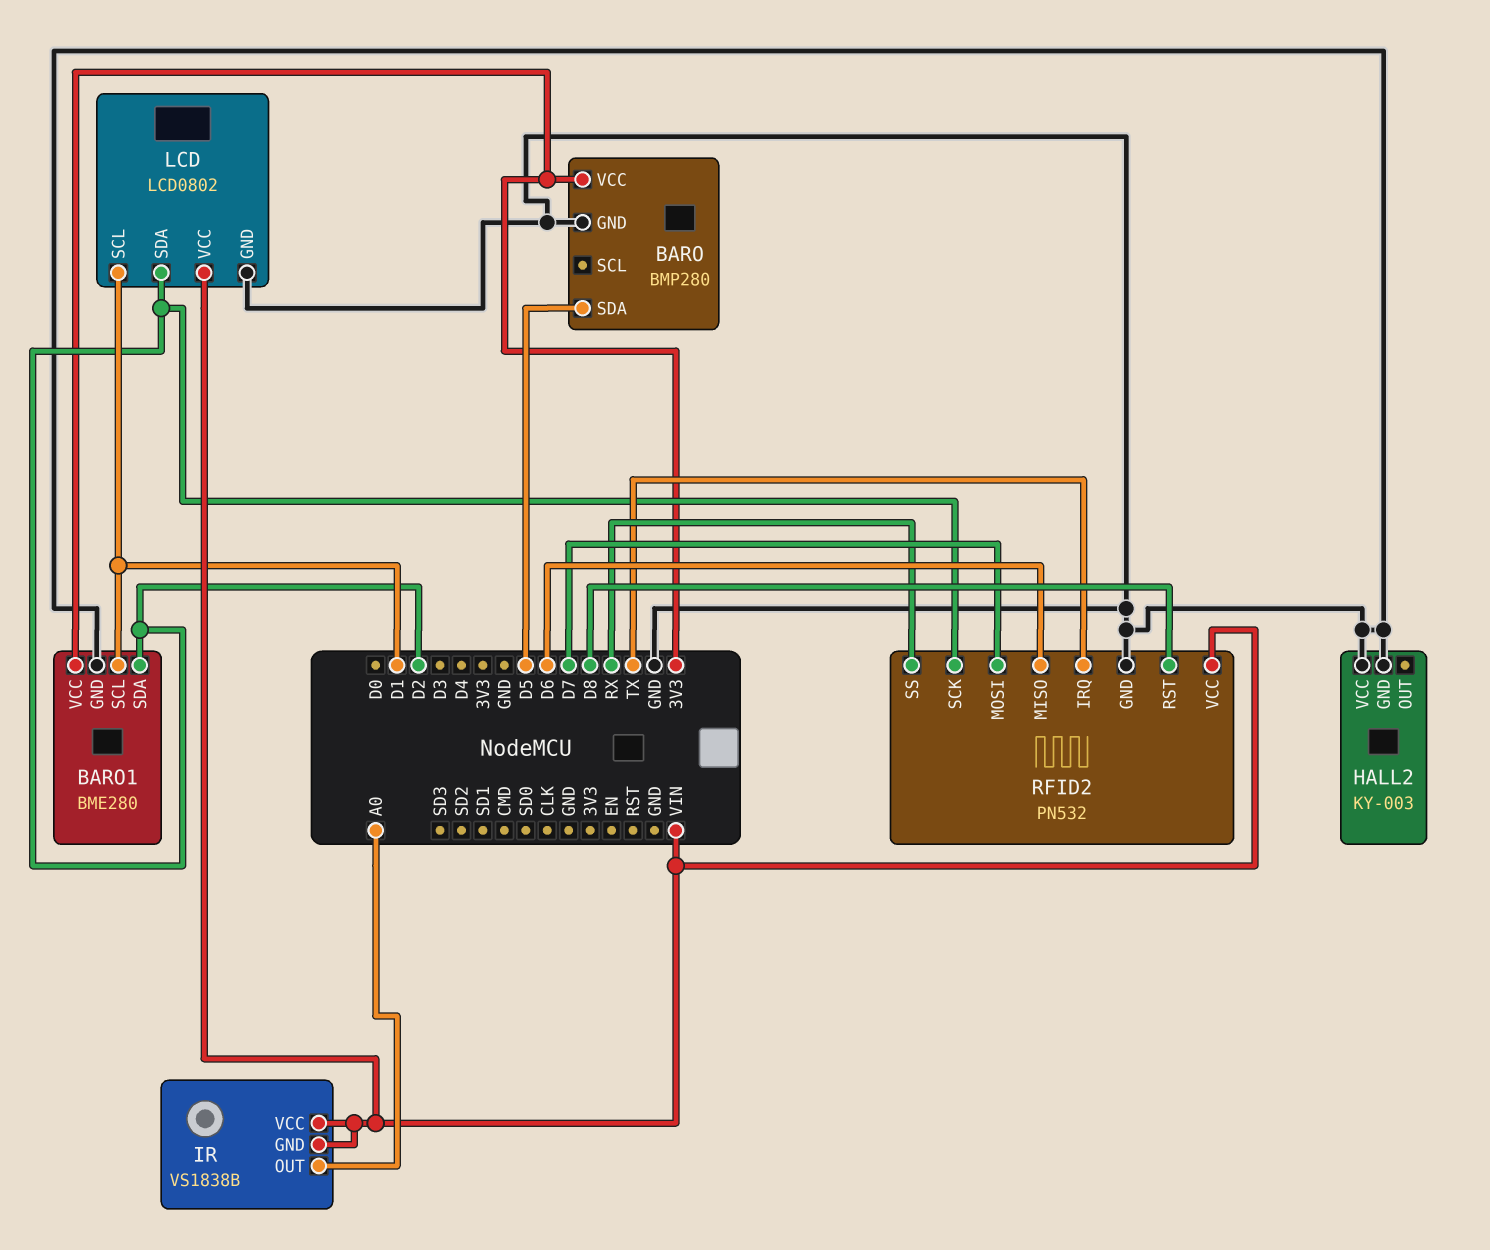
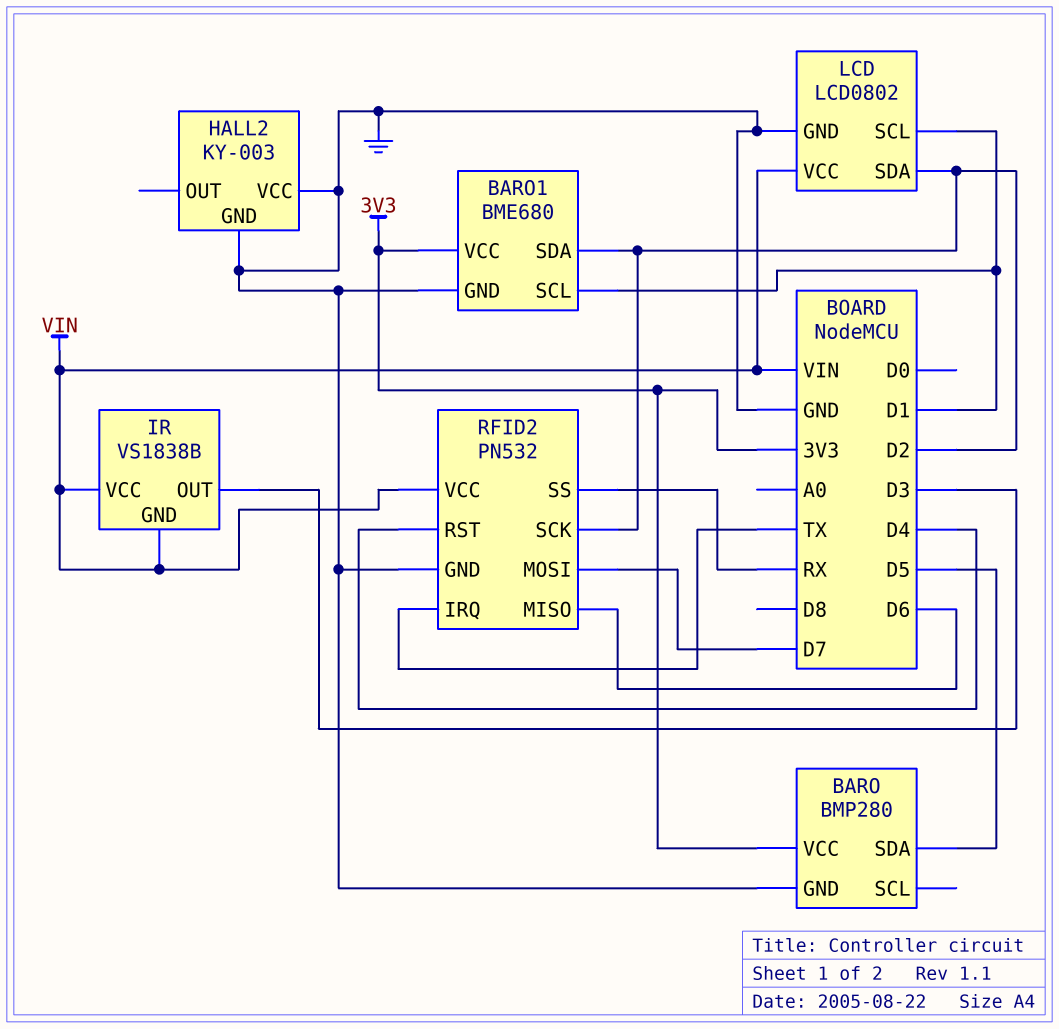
BARO1: BME280 -> BME680
IR pin OUT: A0 -> D3
RFID2 pin RST: D8 -> D4

